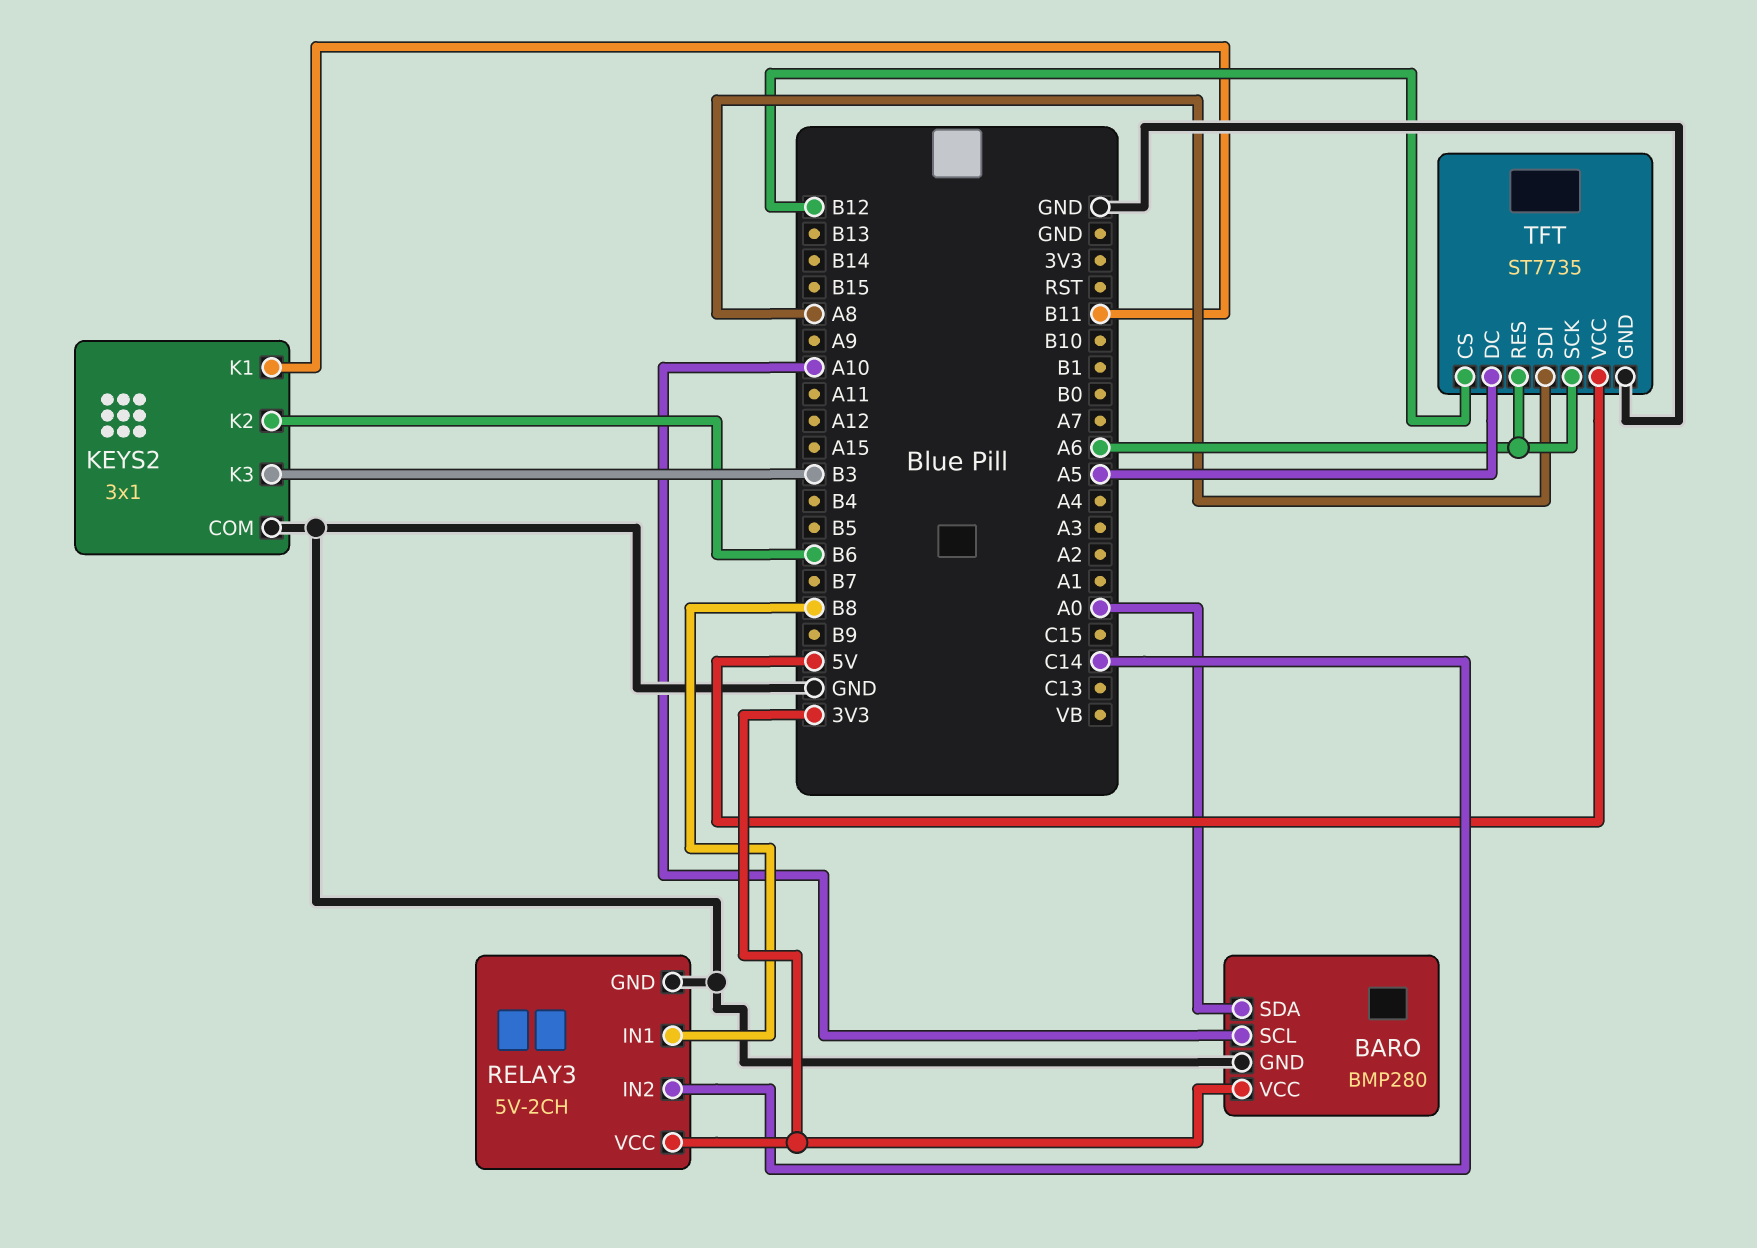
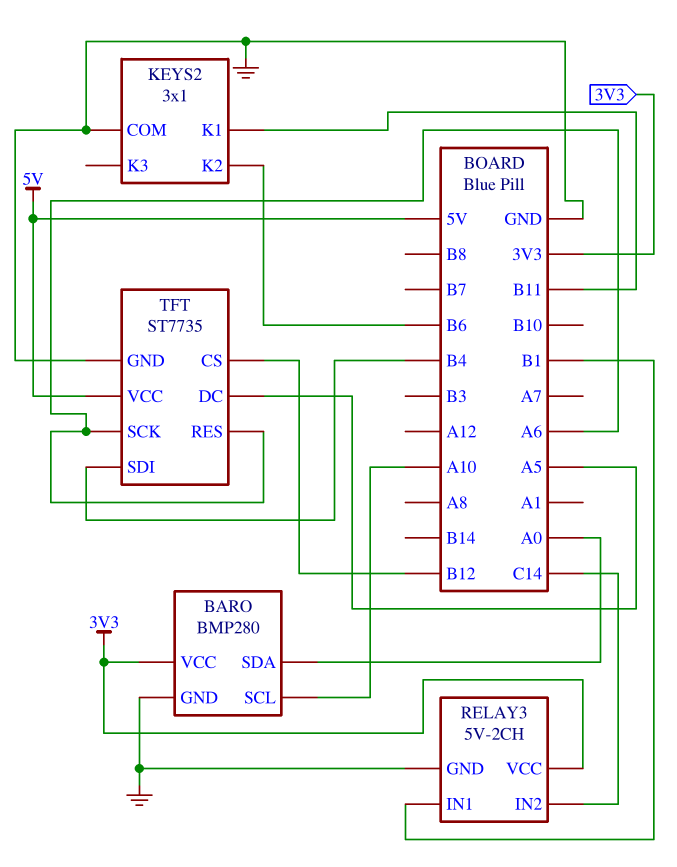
KEYS2 pin K3: B3 -> none
RELAY3 pin IN1: B8 -> B1
TFT pin SDI: A8 -> B4

